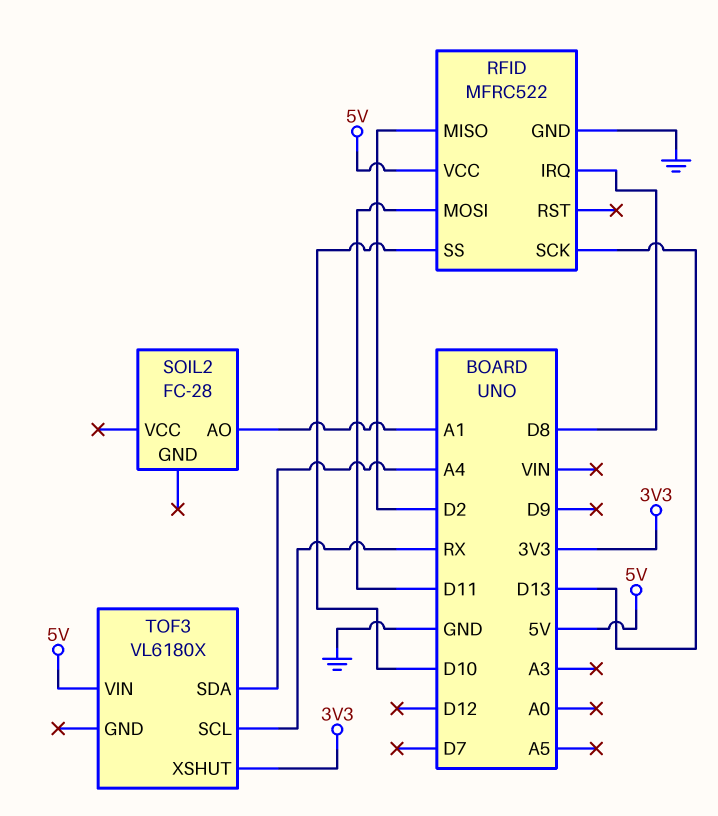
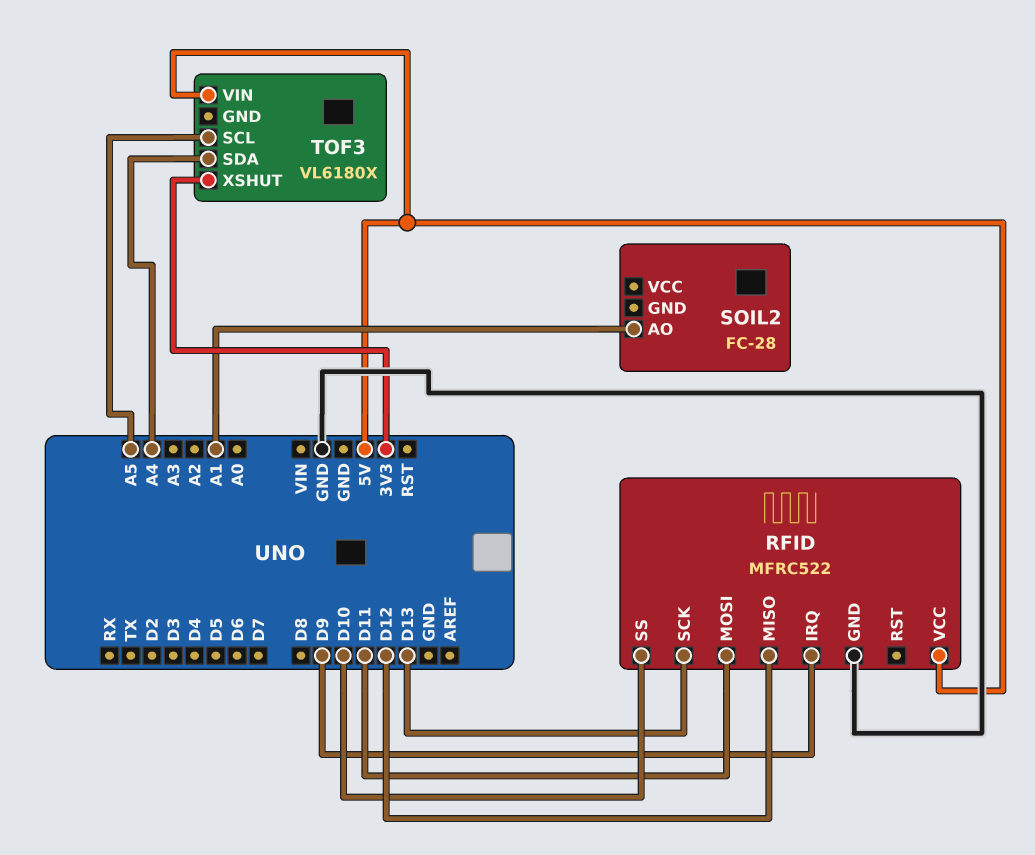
RFID pin IRQ: D8 -> D9
RFID pin MISO: D2 -> D12
TOF3 pin SCL: RX -> A5

